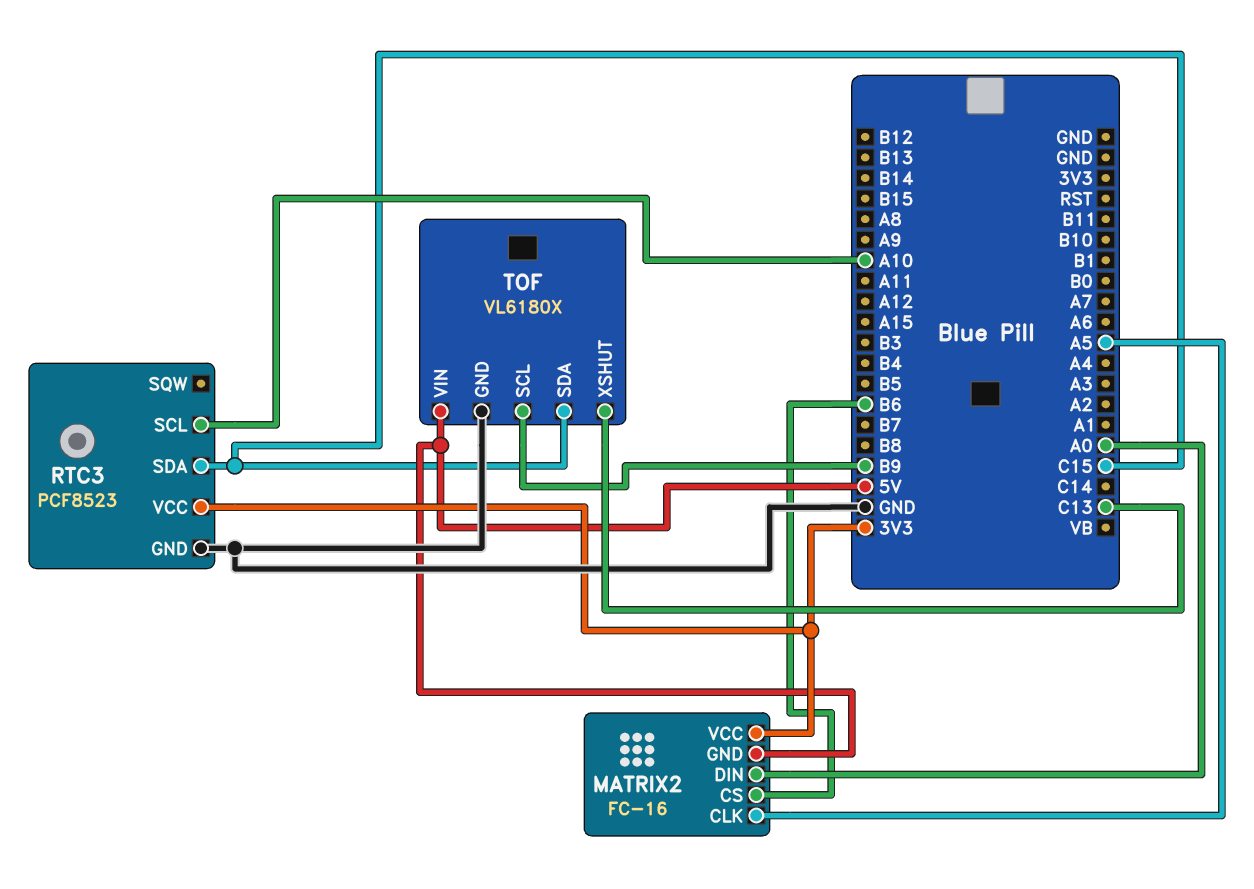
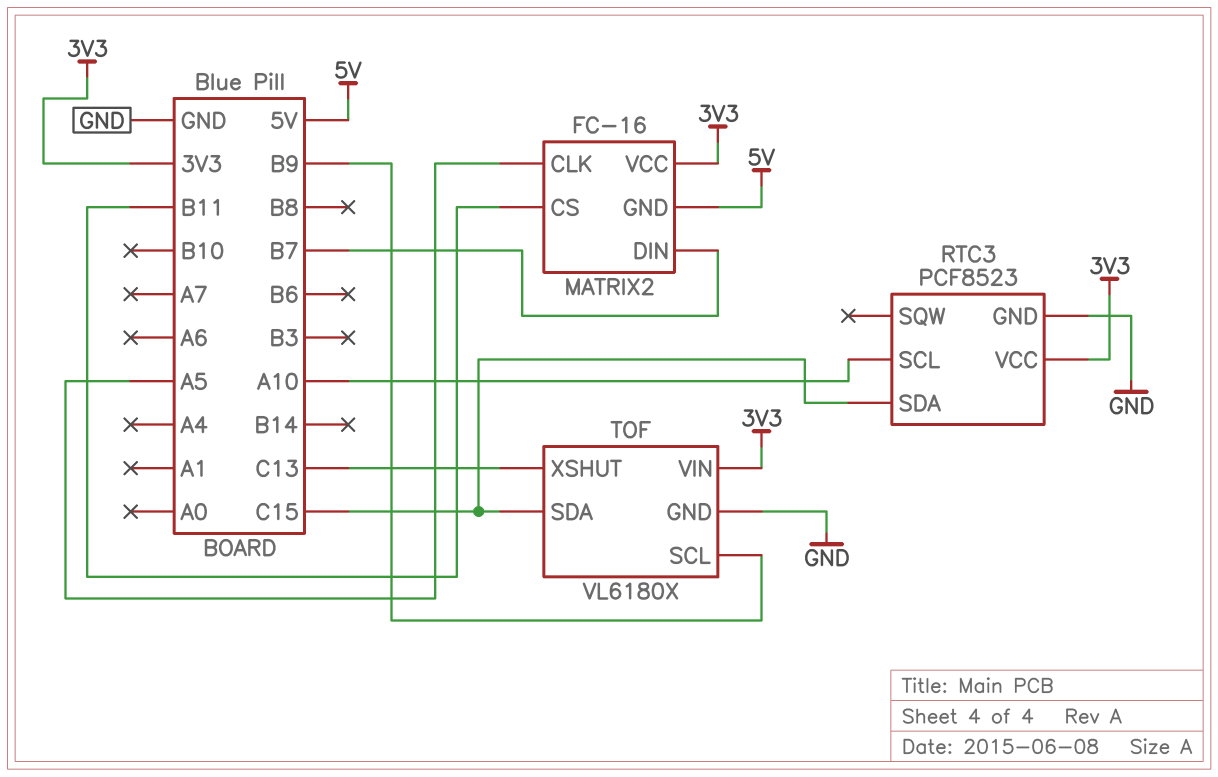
MATRIX2 pin CS: B6 -> B11
MATRIX2 pin DIN: A0 -> B7
TOF pin VIN: 5V -> 3V3

